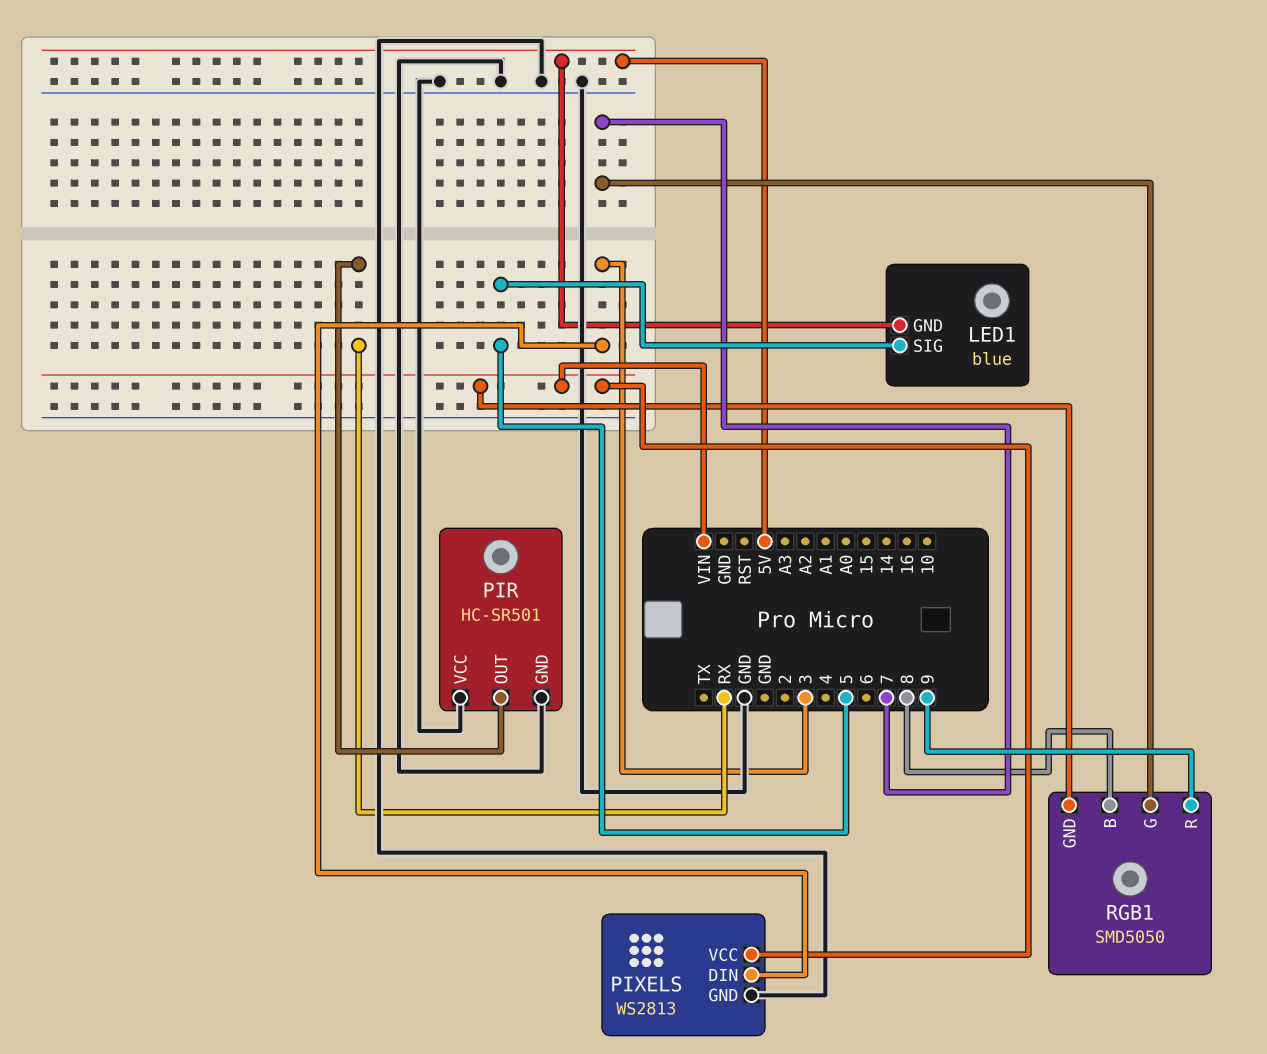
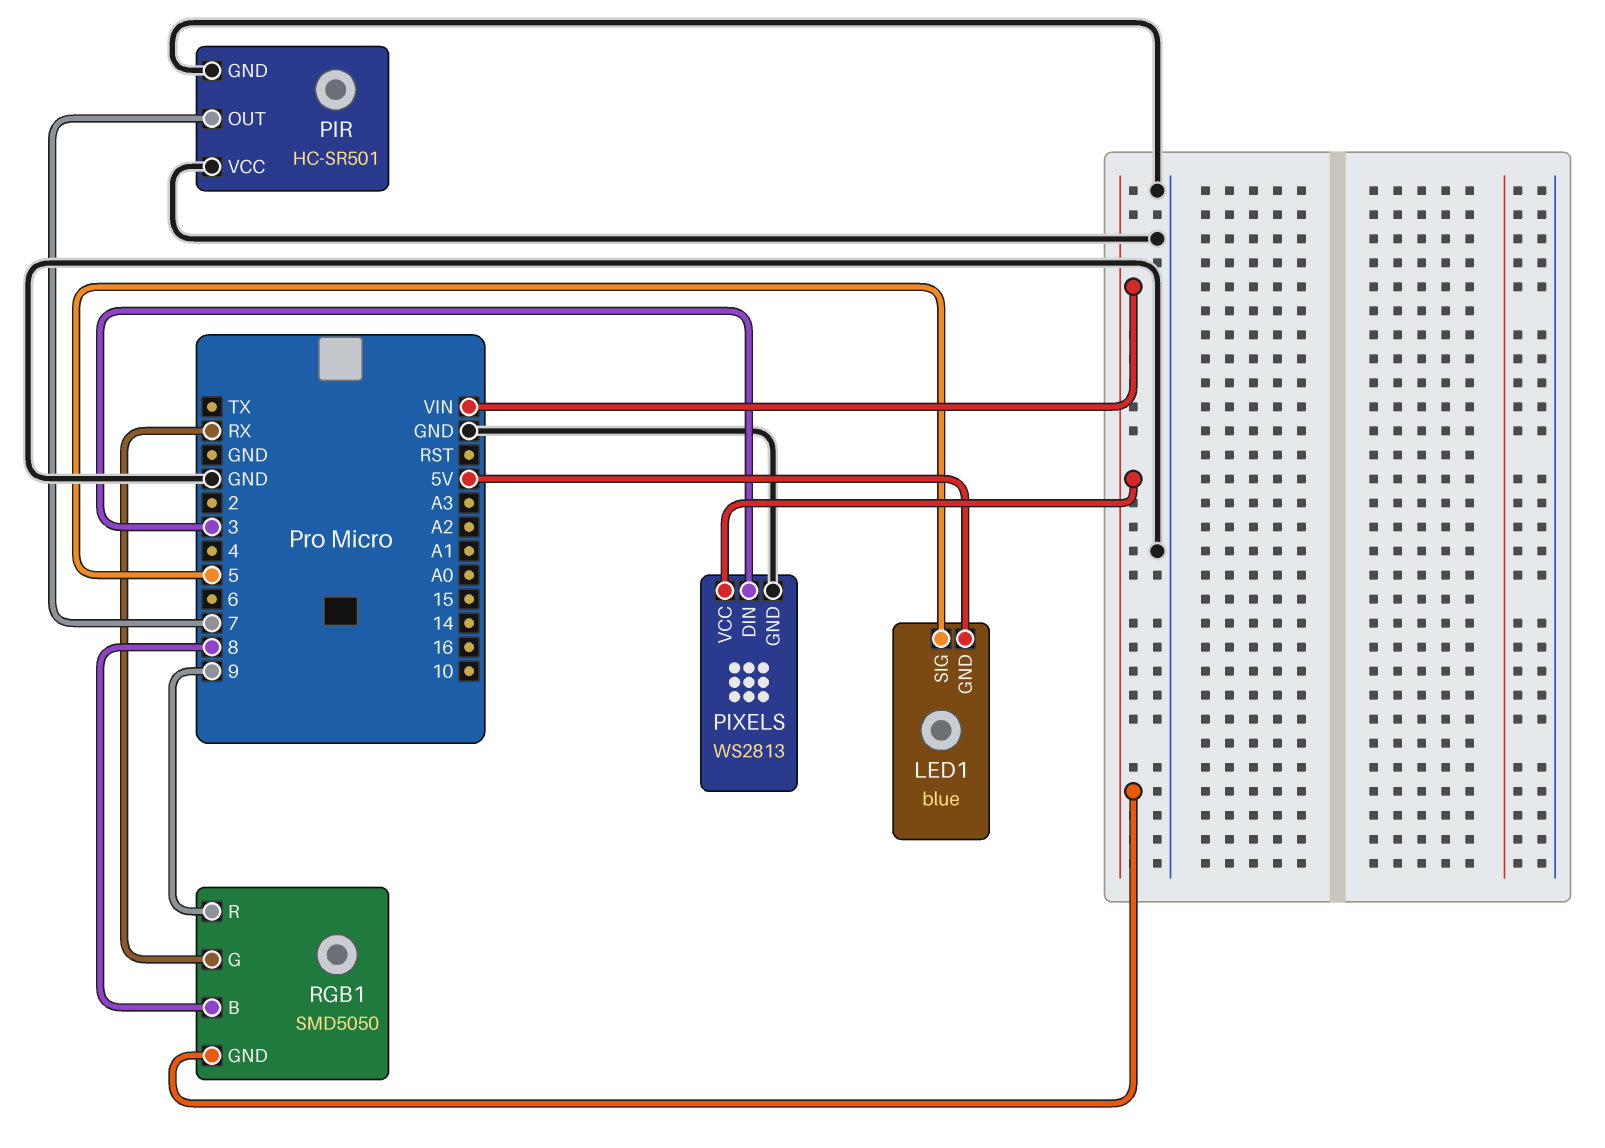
PIR pin OUT: RX -> 7
RGB1 pin G: 7 -> RX

